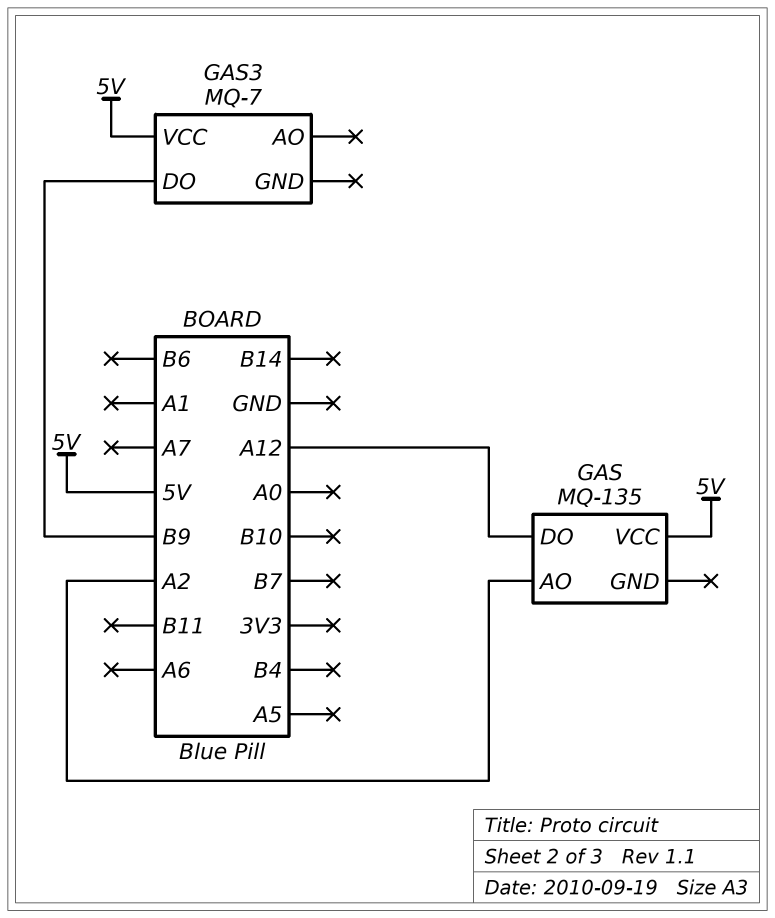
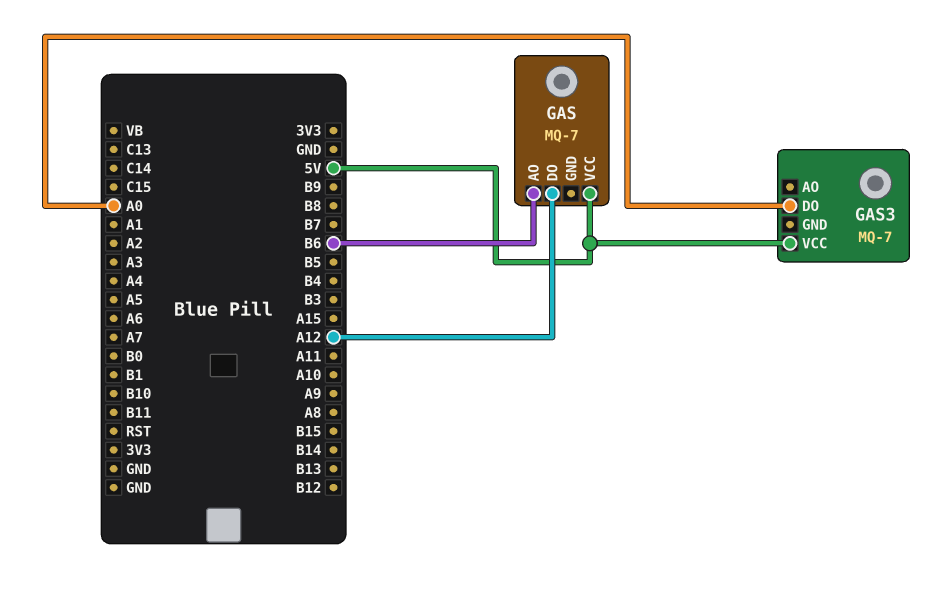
GAS: MQ-135 -> MQ-7
GAS pin AO: A2 -> B6
GAS3 pin DO: B9 -> A0

